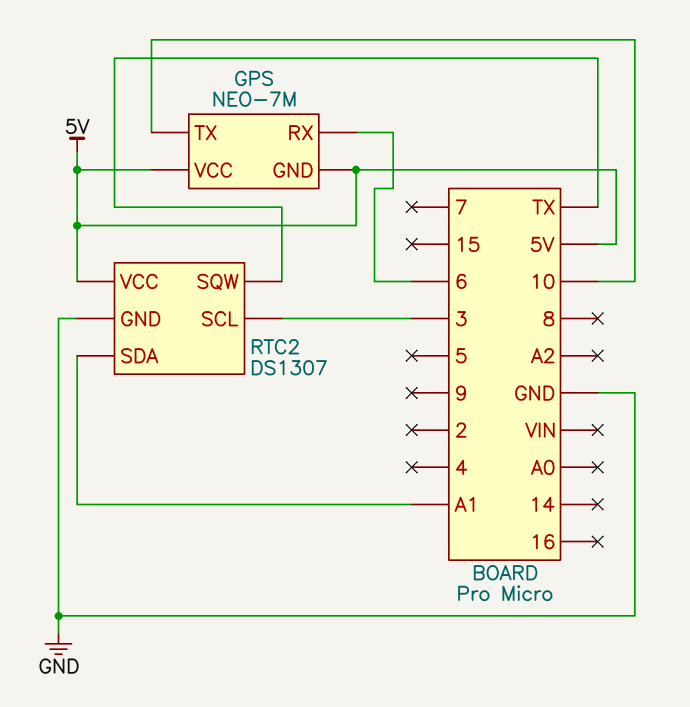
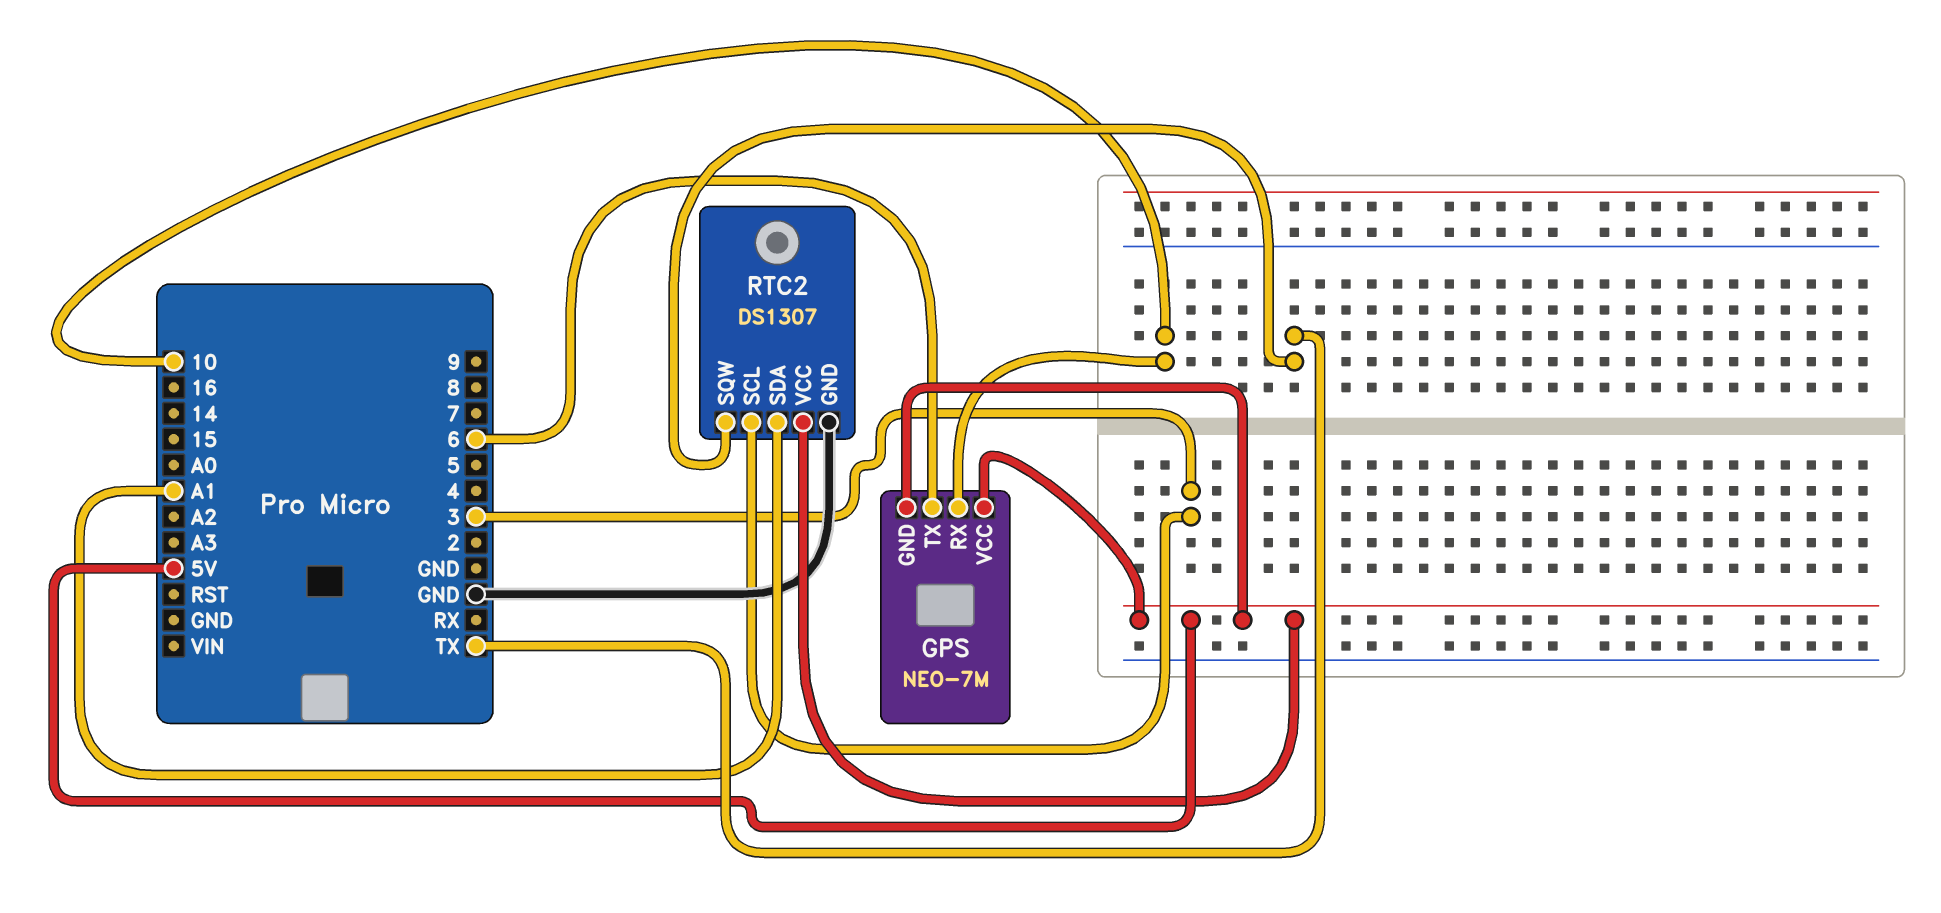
GPS pin RX: 6 -> 10
GPS pin TX: 10 -> 6

